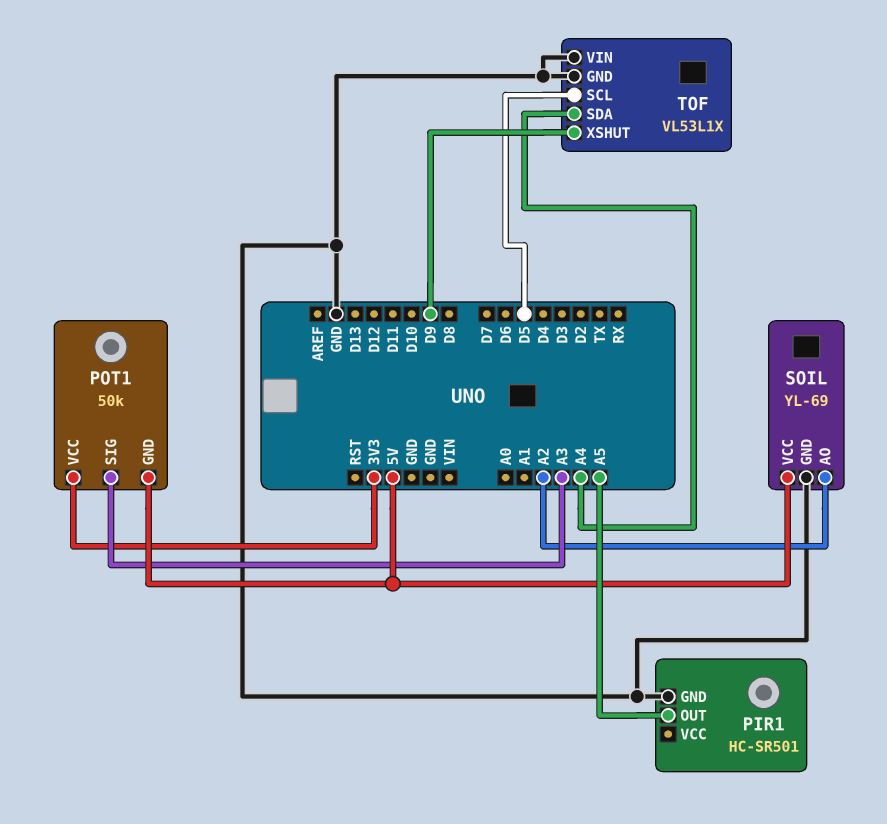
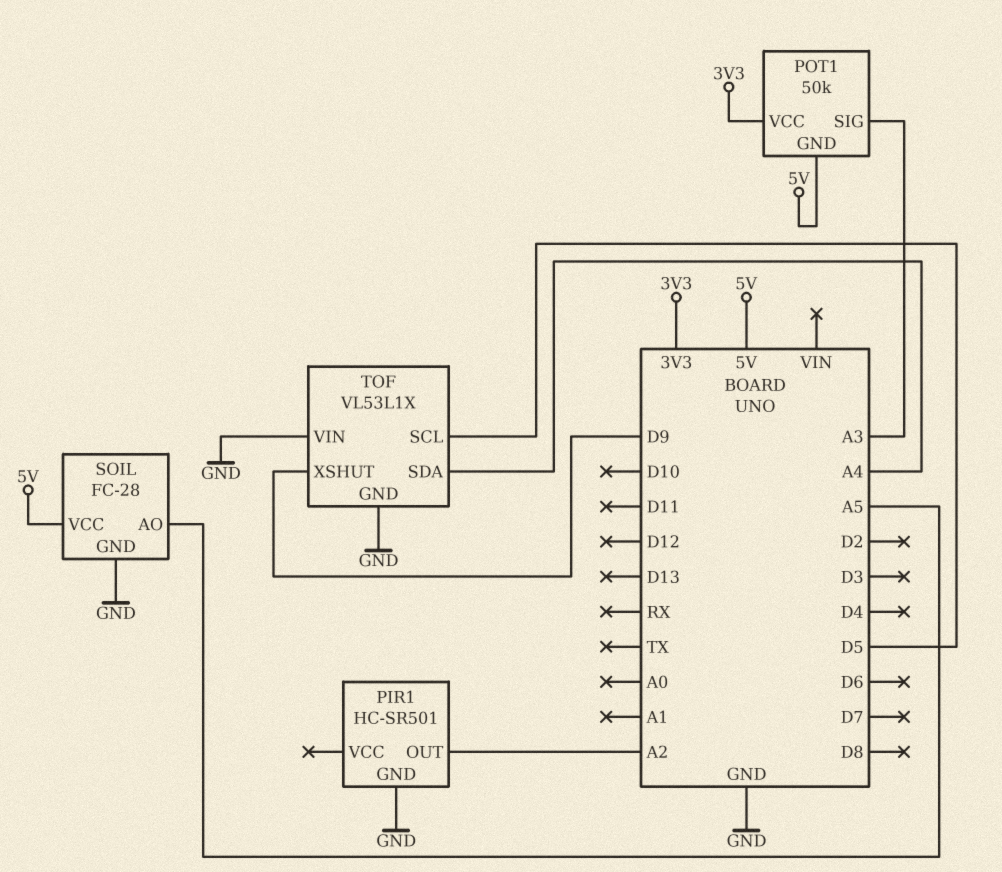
PIR1 pin OUT: A5 -> A2
SOIL: YL-69 -> FC-28
SOIL pin AO: A2 -> A5

